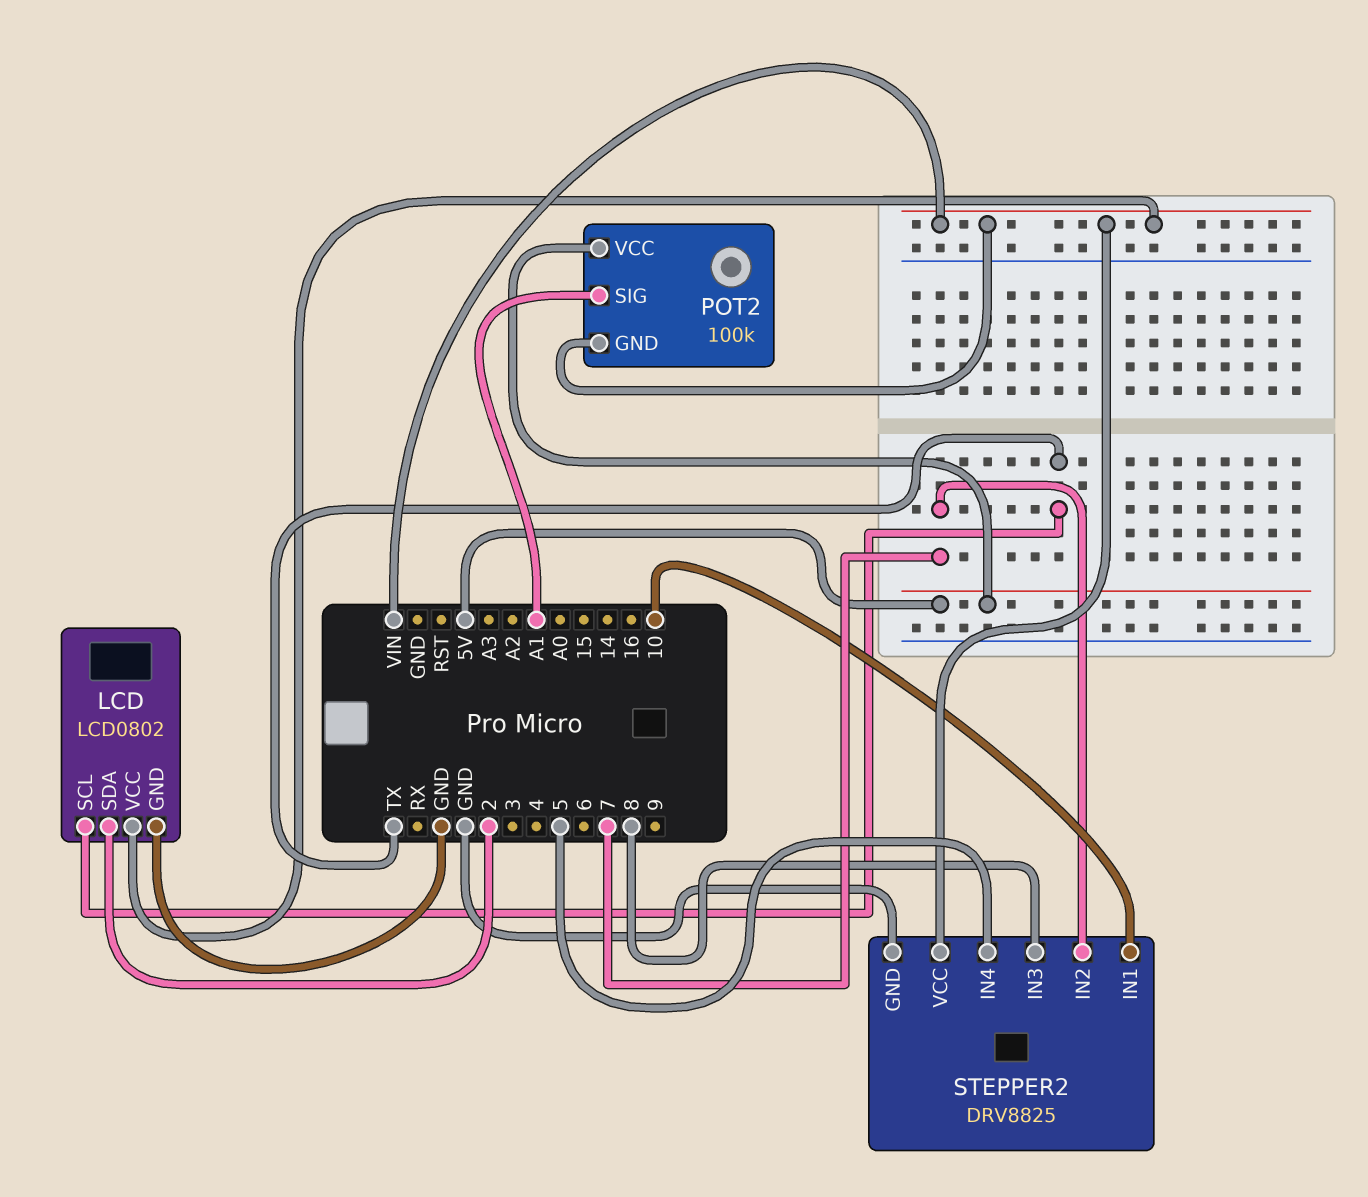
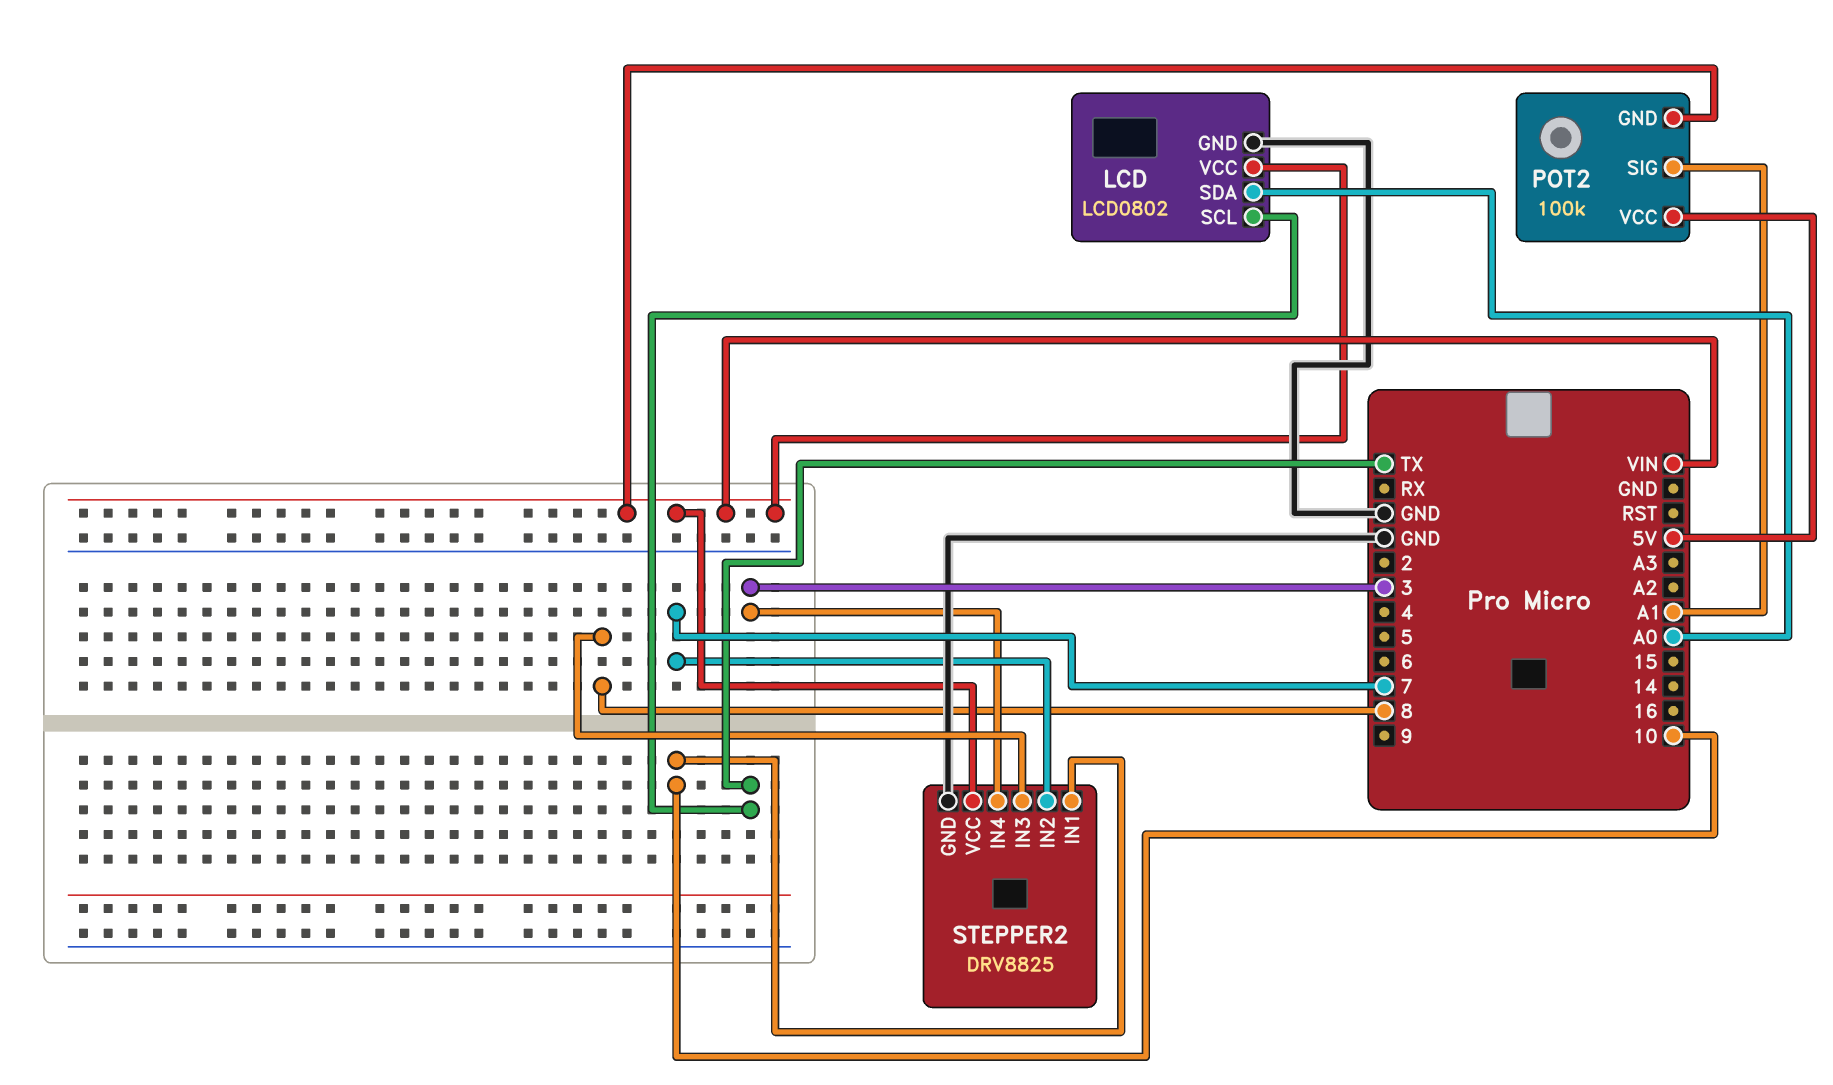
LCD pin SDA: 2 -> A0
STEPPER2 pin IN4: 5 -> 3

